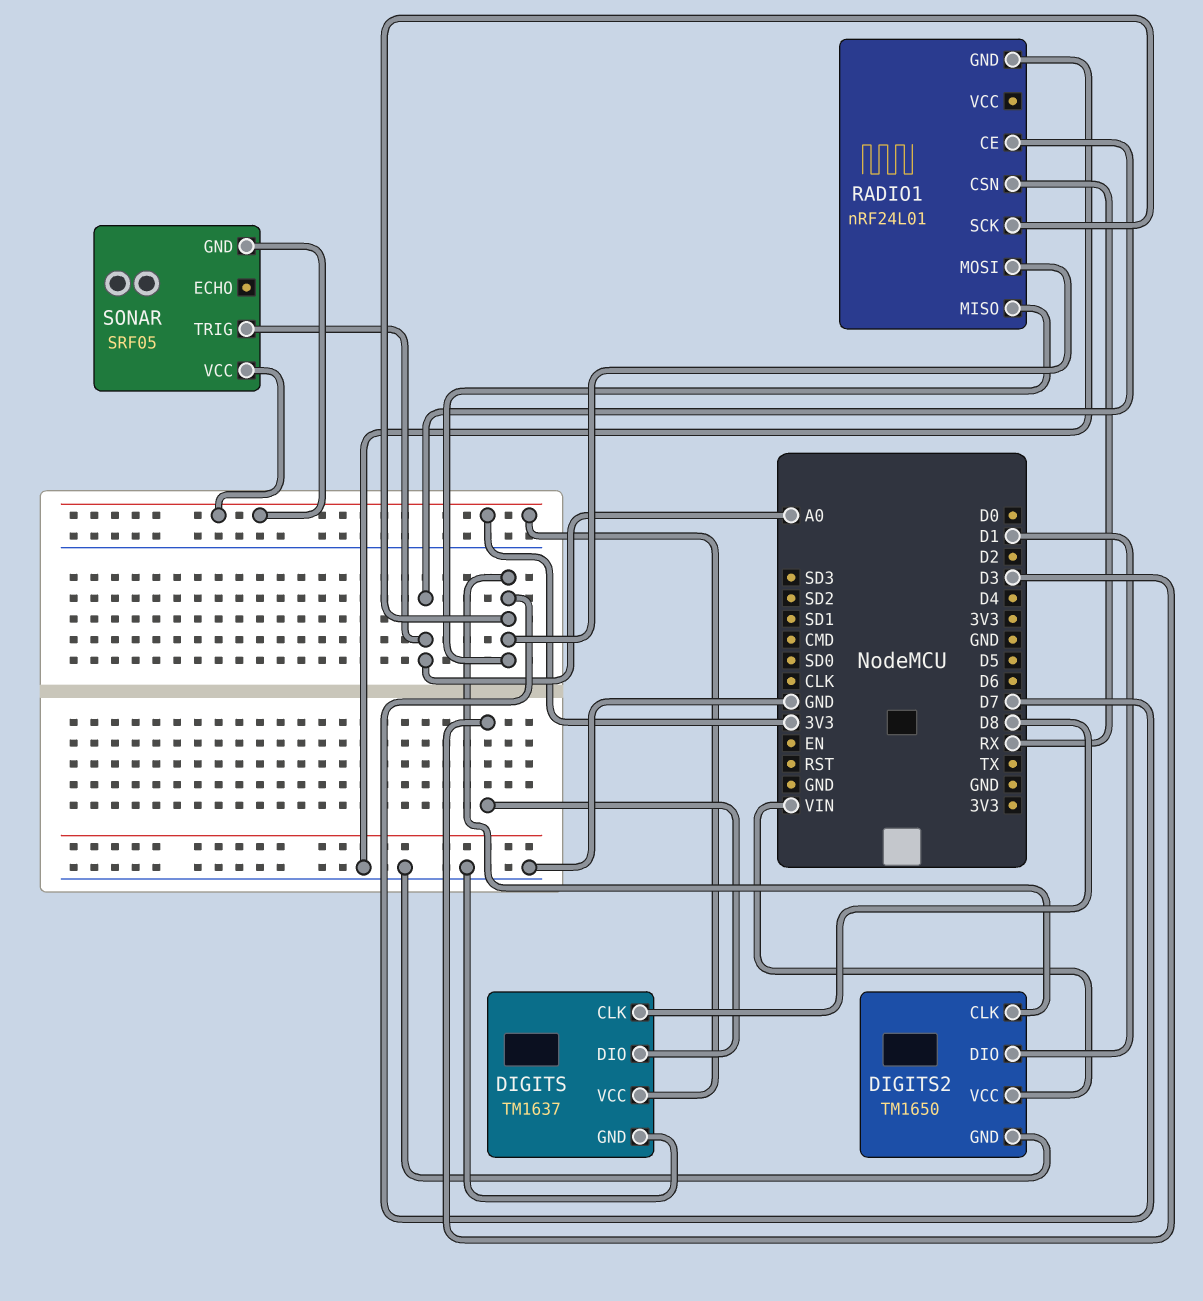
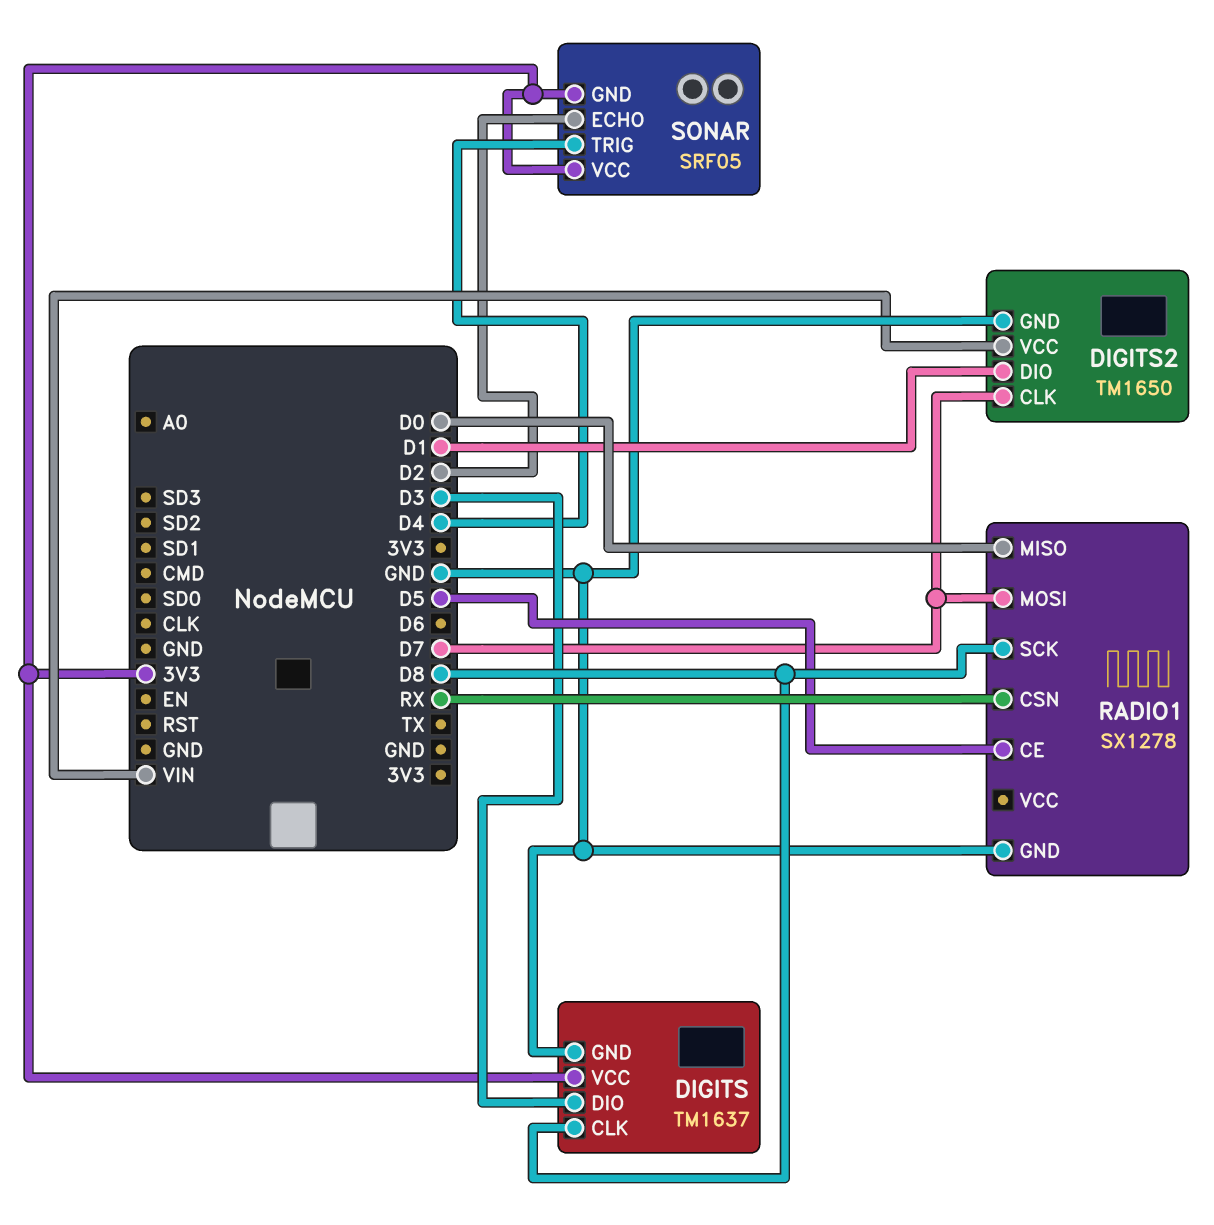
RADIO1: nRF24L01 -> SX1278
RADIO1 pin CE: A0 -> D5
RADIO1 pin MISO: D7 -> D0
RADIO1 pin SCK: D7 -> D8
SONAR pin ECHO: none -> D2
SONAR pin TRIG: A0 -> D4

